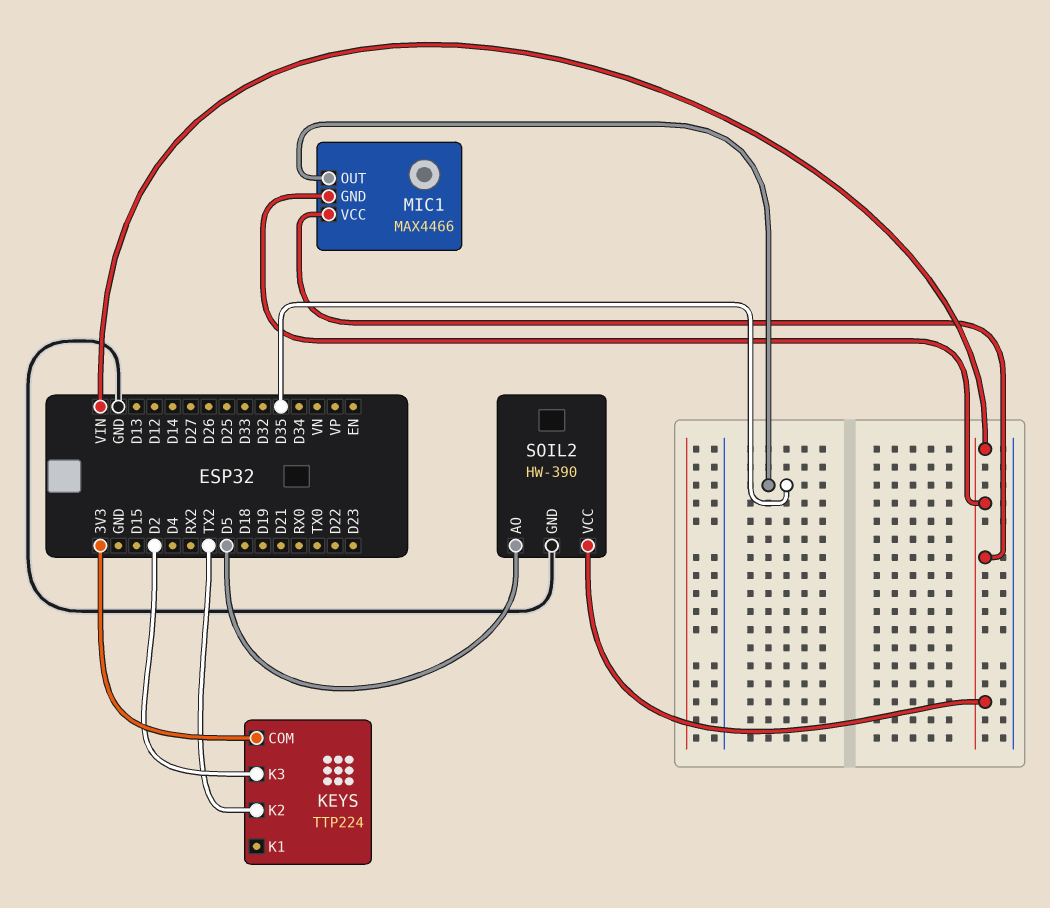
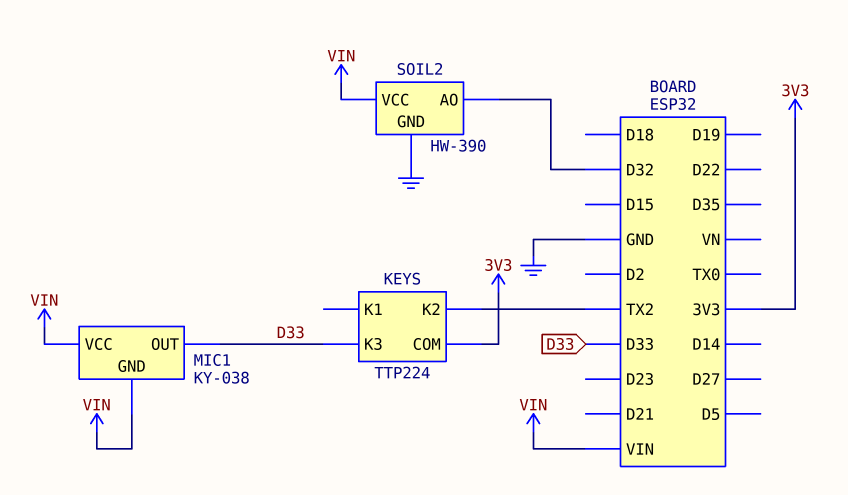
KEYS pin K3: D2 -> D33
MIC1: MAX4466 -> KY-038
MIC1 pin OUT: D35 -> D33
SOIL2 pin AO: D5 -> D32

